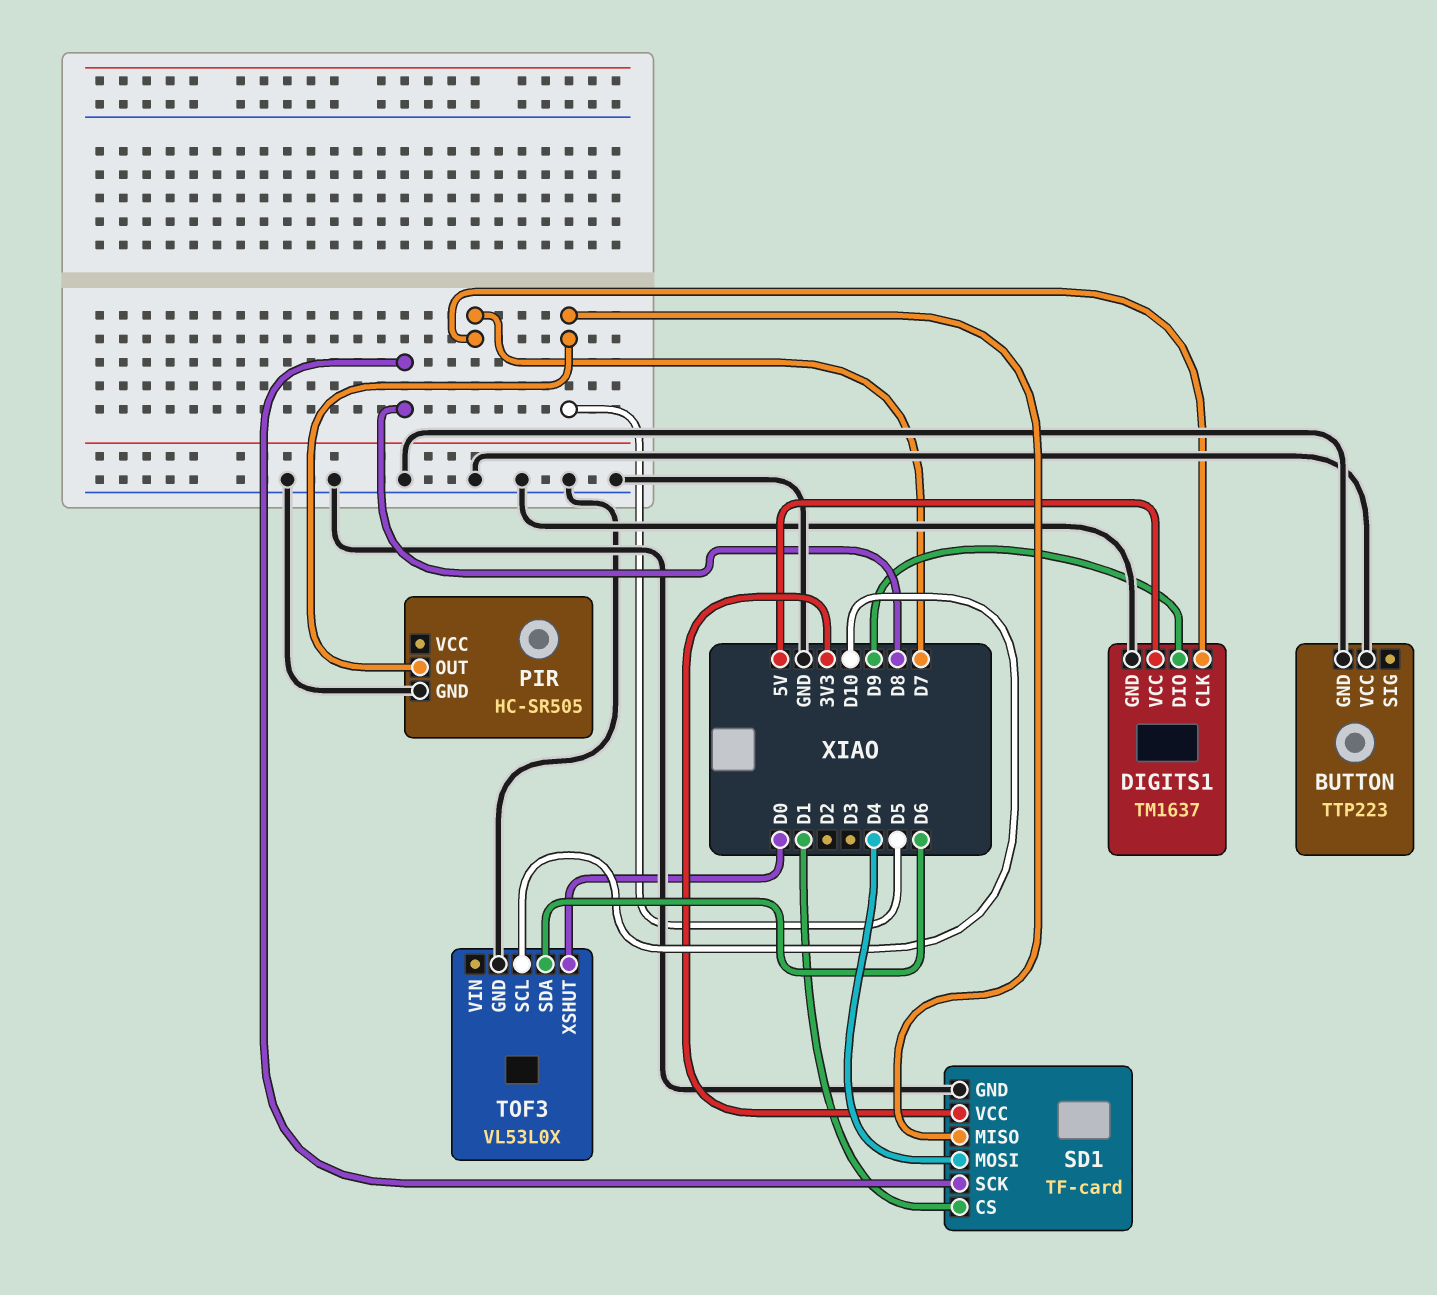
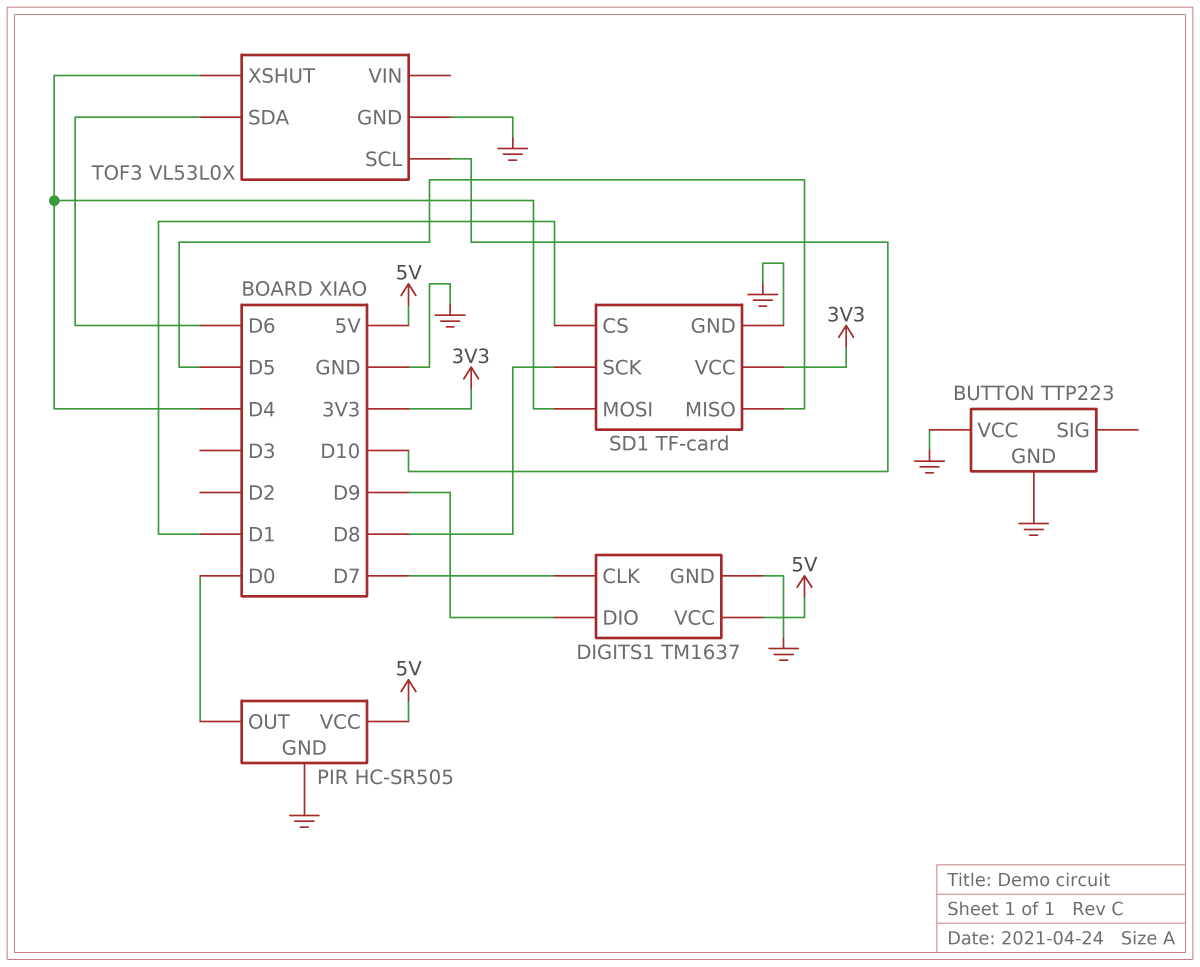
PIR pin OUT: D5 -> D0
PIR pin VCC: none -> 5V
TOF3 pin XSHUT: D0 -> D4

